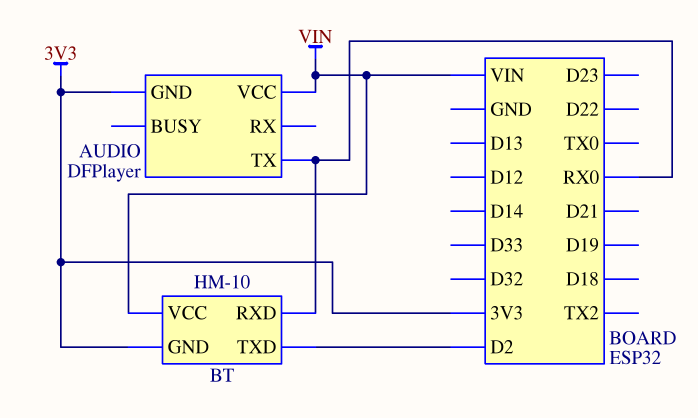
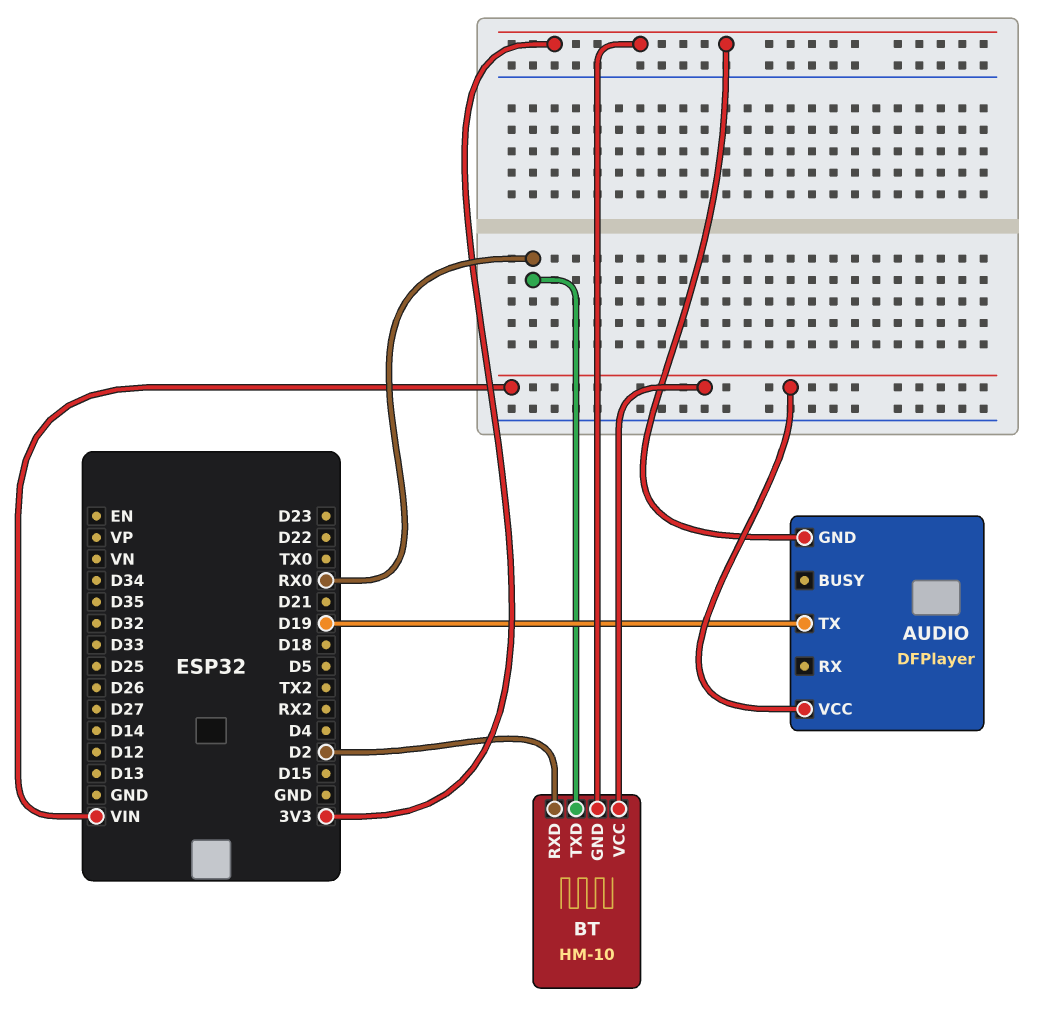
AUDIO pin TX: RX0 -> D19
BT pin RXD: RX0 -> D2
BT pin TXD: D2 -> RX0

